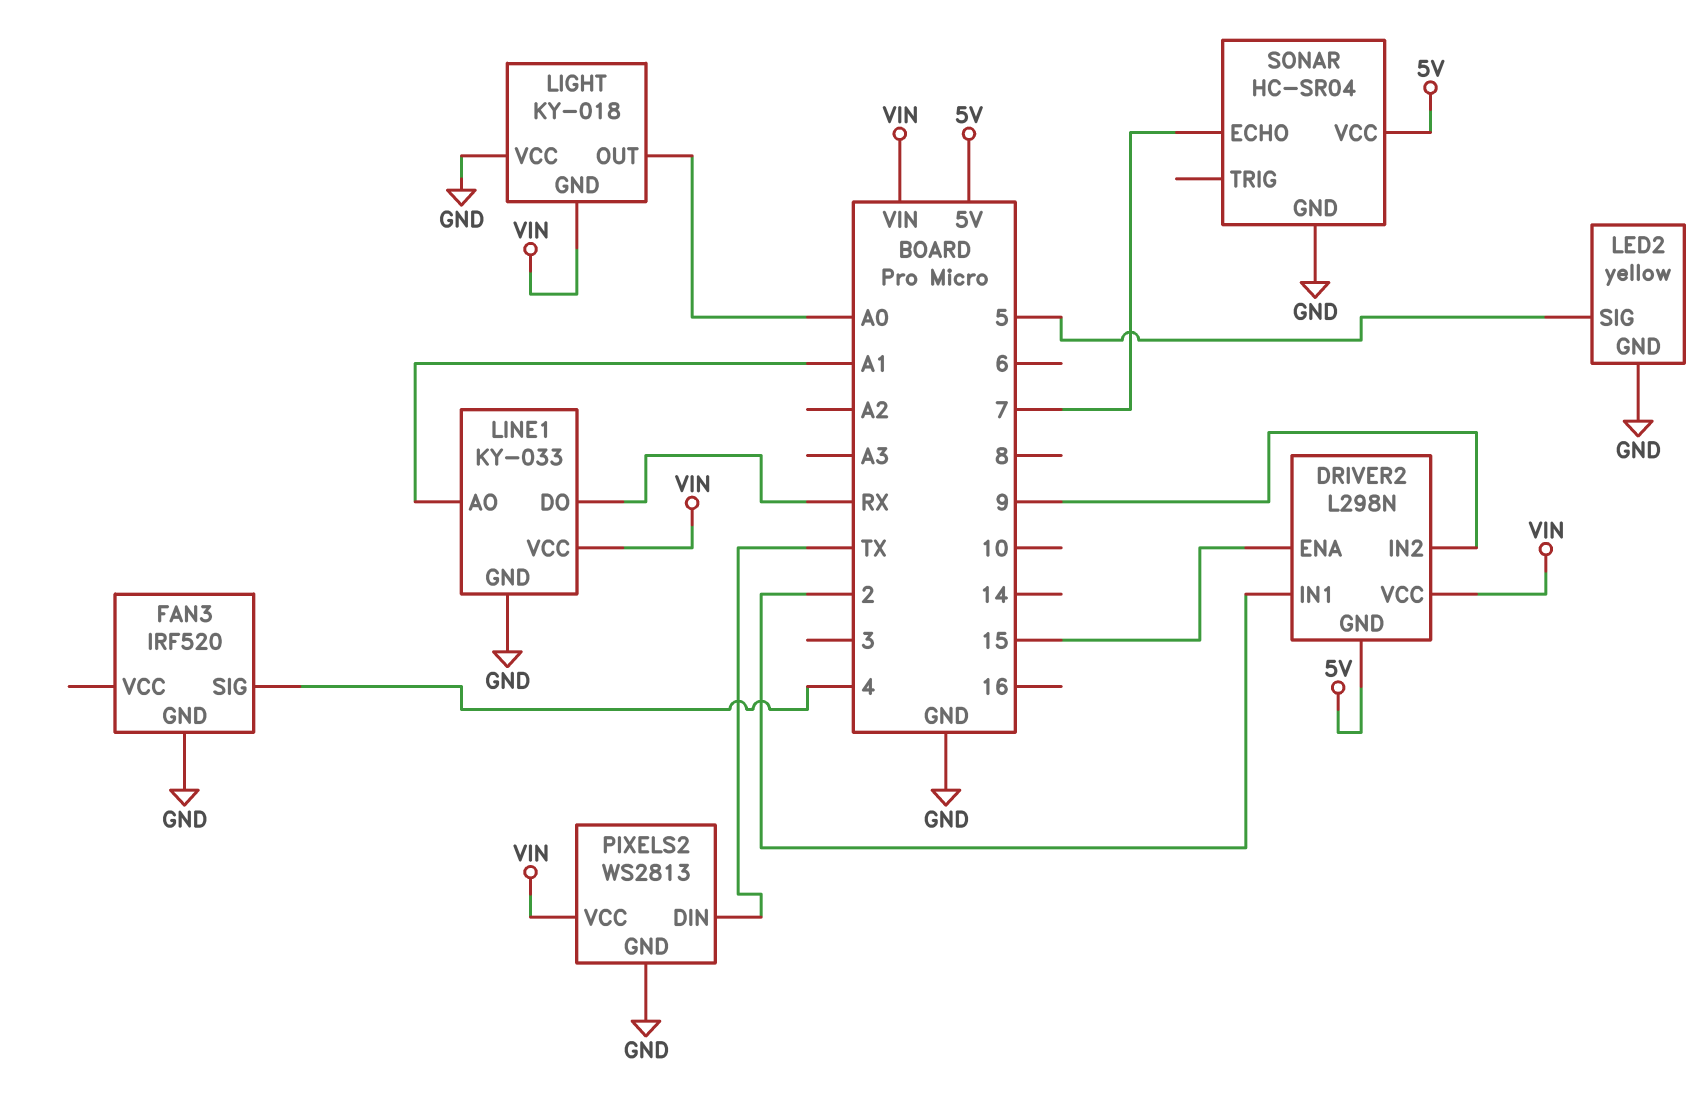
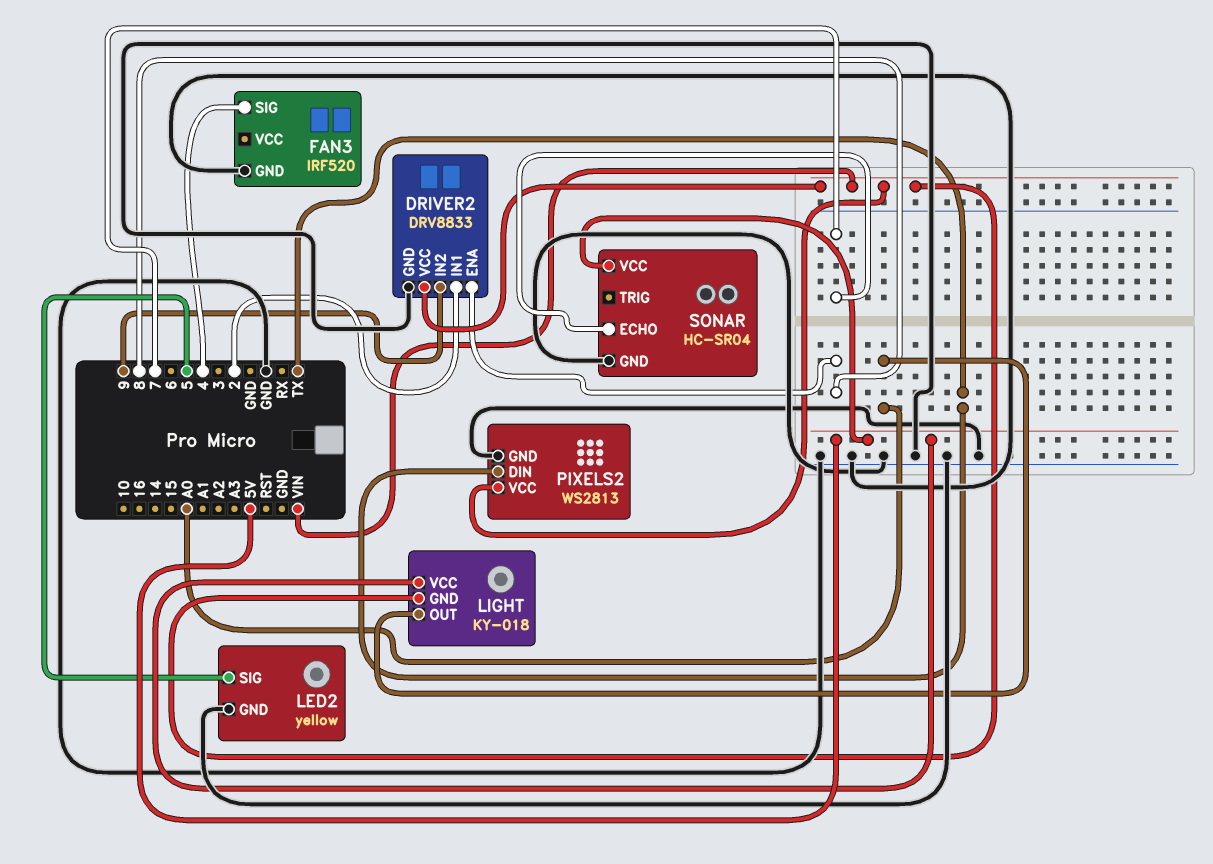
DRIVER2: L298N -> DRV8833
DRIVER2 pin ENA: 15 -> 8
DRIVER2 pin GND: 5V -> GND
LIGHT pin VCC: GND -> 5V
LINE1: KY-033 -> none
LINE1 pin AO: A1 -> none
LINE1 pin DO: RX -> none
LINE1 pin GND: GND -> none
LINE1 pin VCC: VIN -> none

